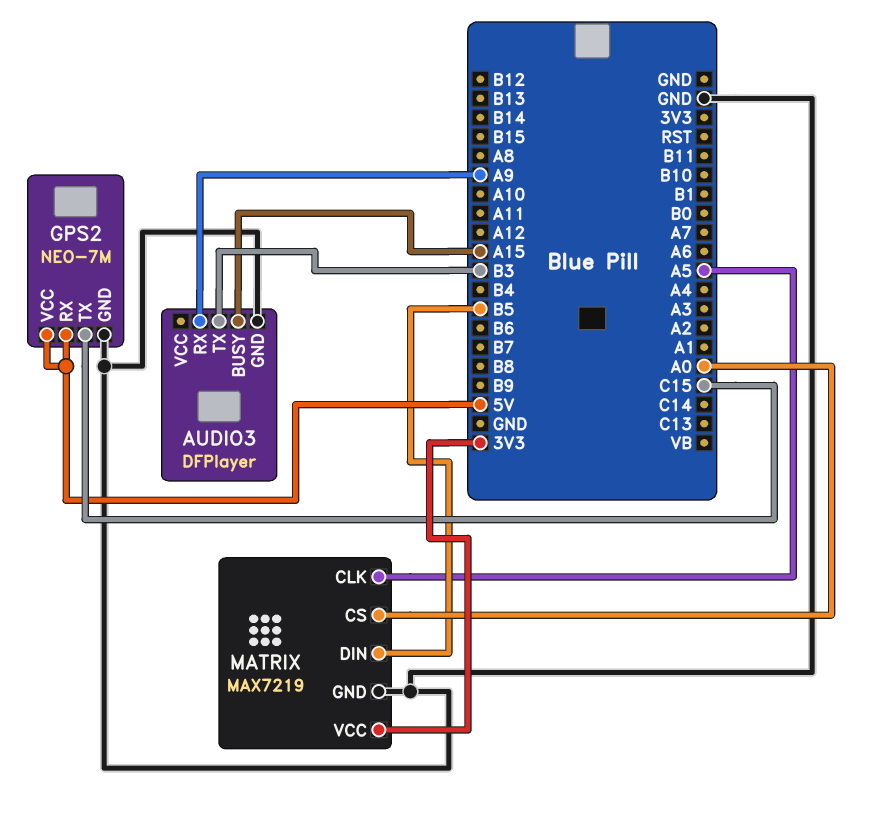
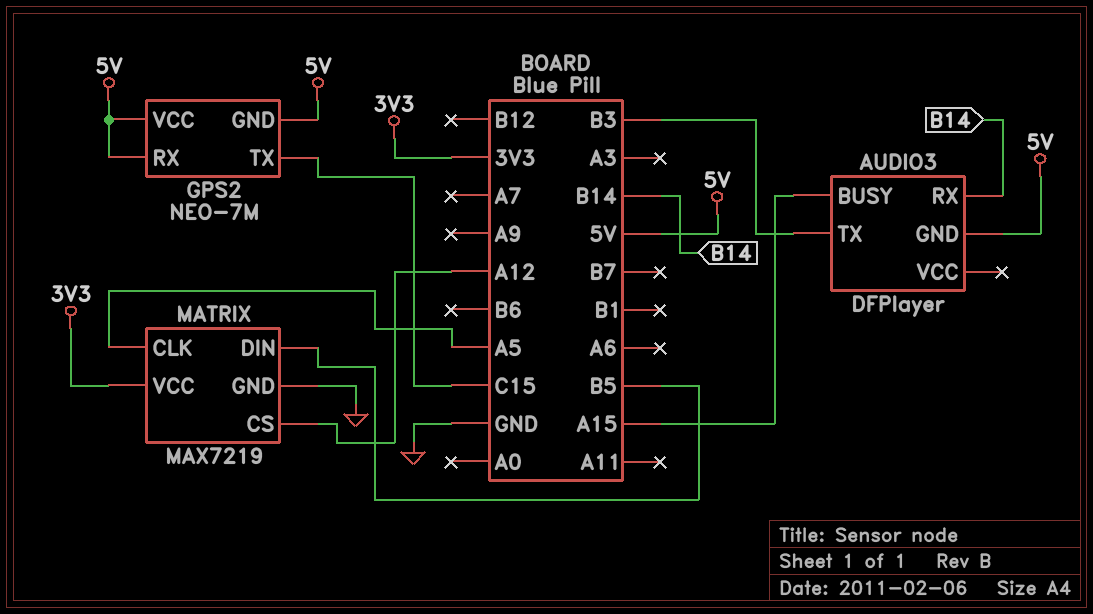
AUDIO3 pin GND: GND -> 5V
AUDIO3 pin RX: A9 -> B14
GPS2 pin GND: GND -> 5V
MATRIX pin CS: A0 -> A12

